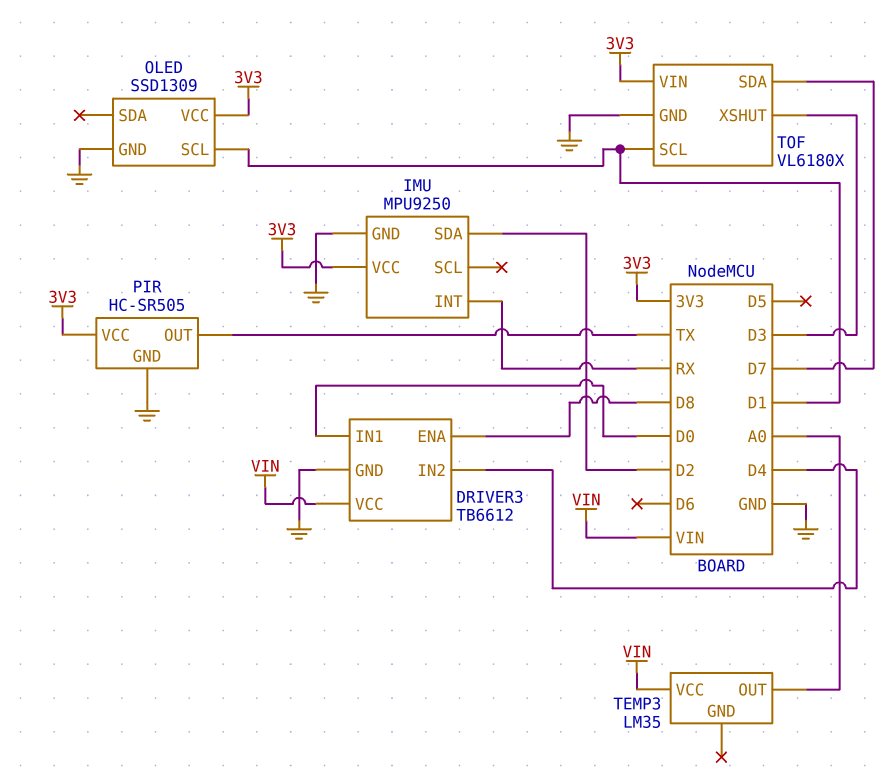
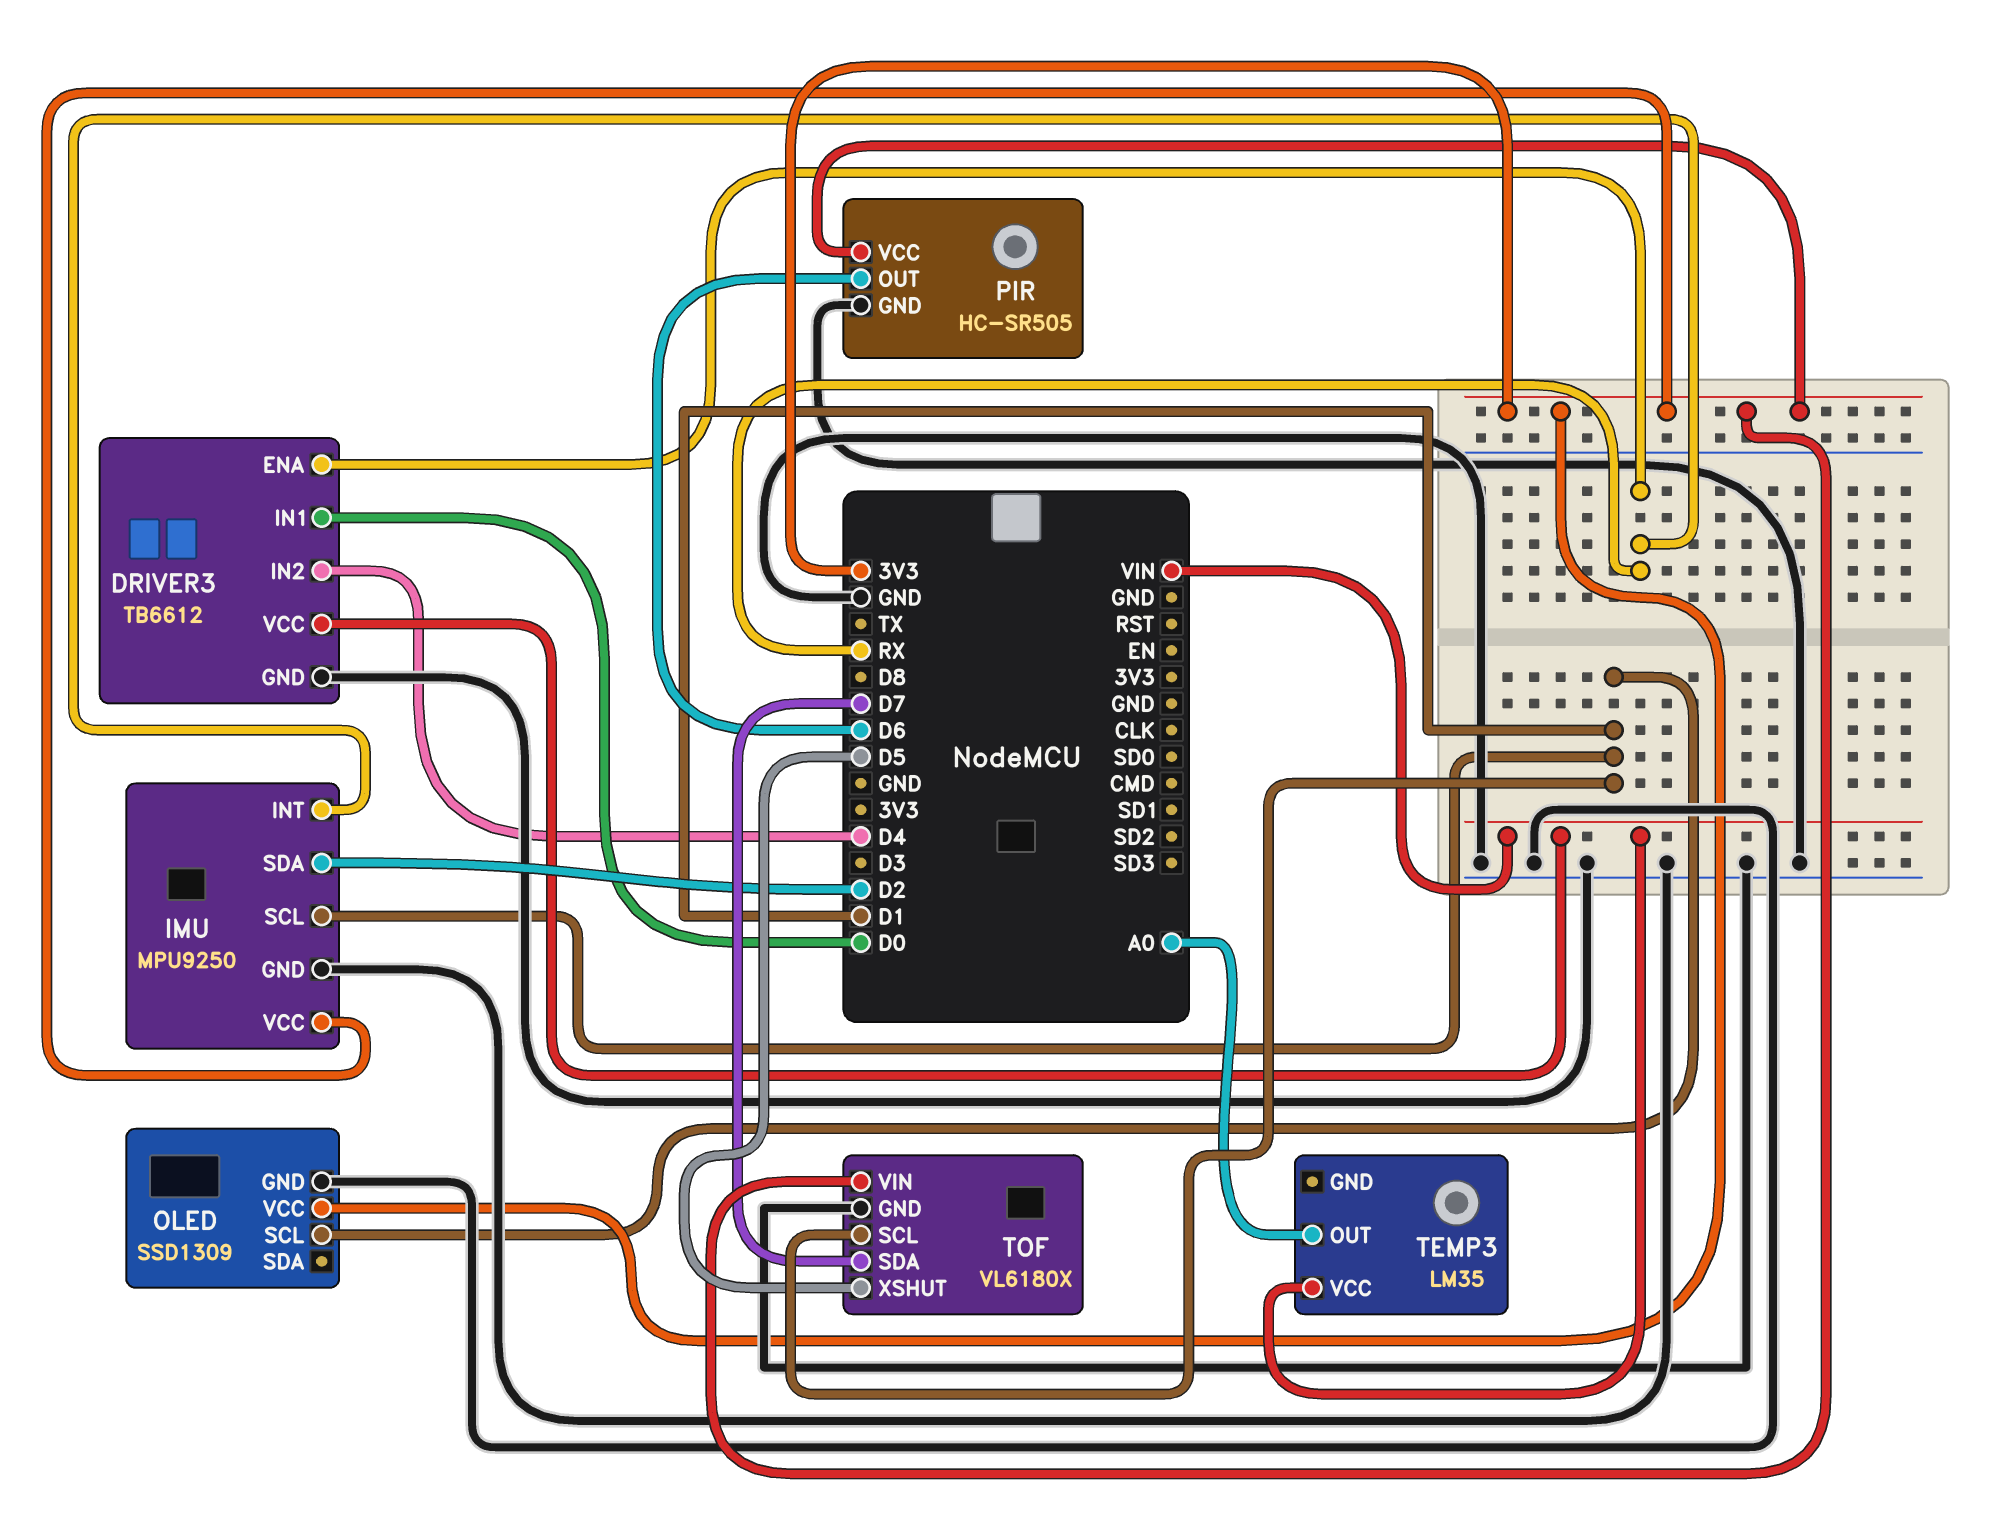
DRIVER3 pin ENA: D8 -> RX
IMU pin SCL: none -> D1
PIR pin OUT: TX -> D6
TOF pin XSHUT: D3 -> D5

